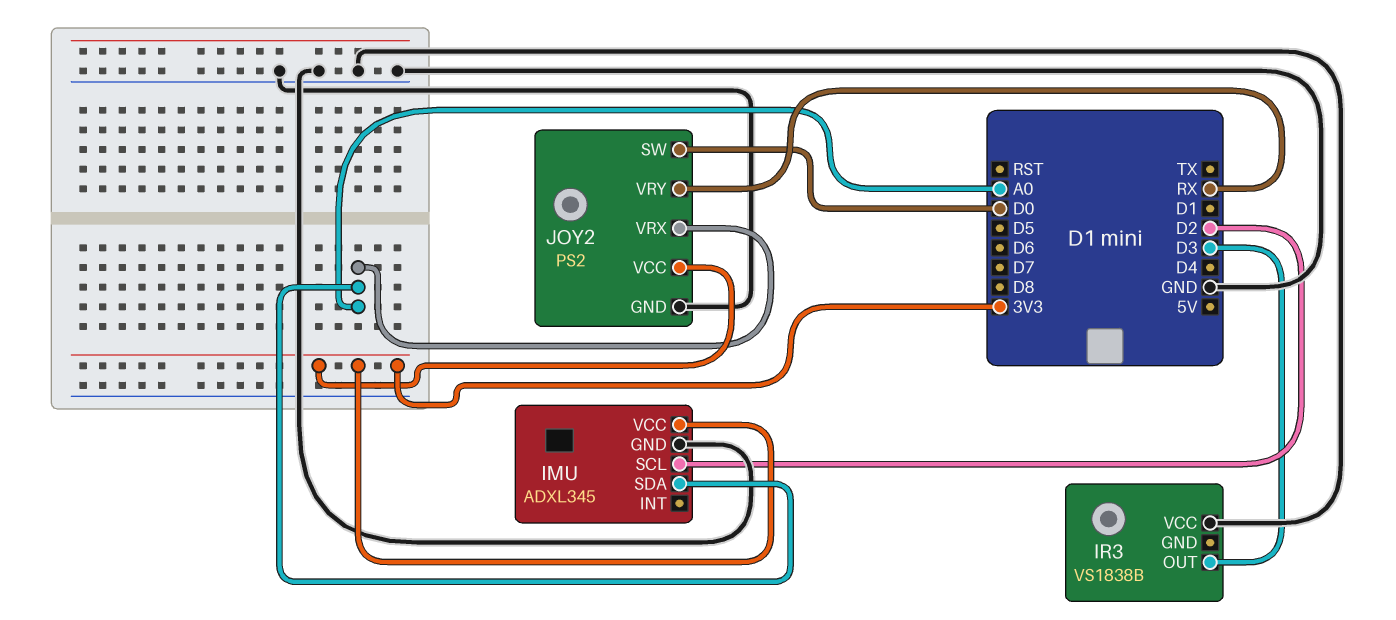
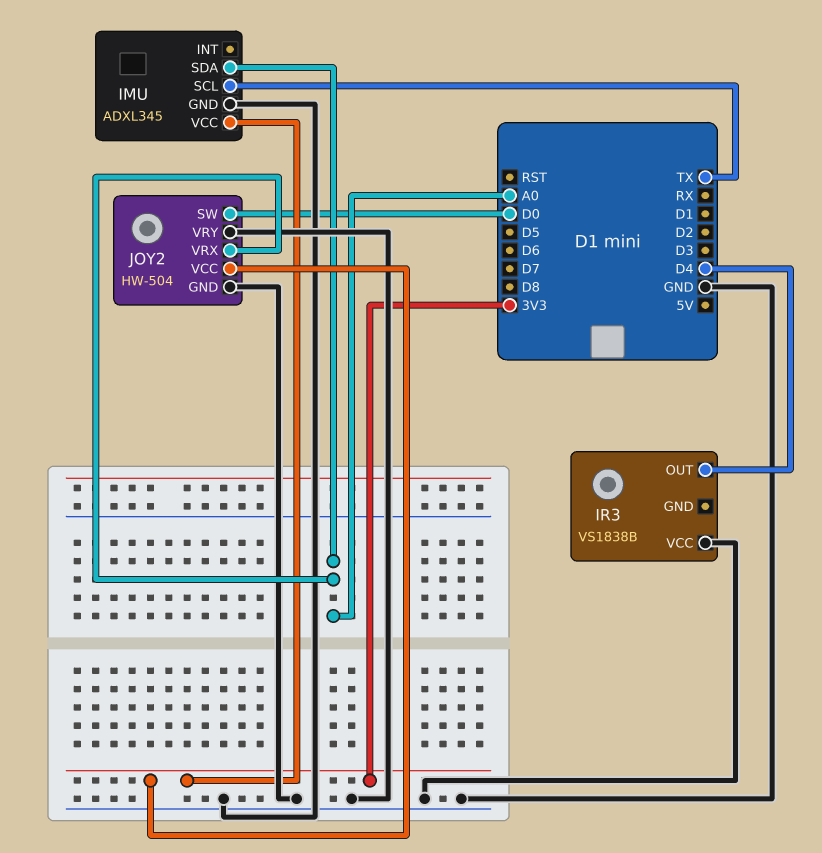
IMU pin SCL: D2 -> TX
IR3 pin OUT: D3 -> D4
JOY2: PS2 -> HW-504
JOY2 pin VRY: RX -> GND

